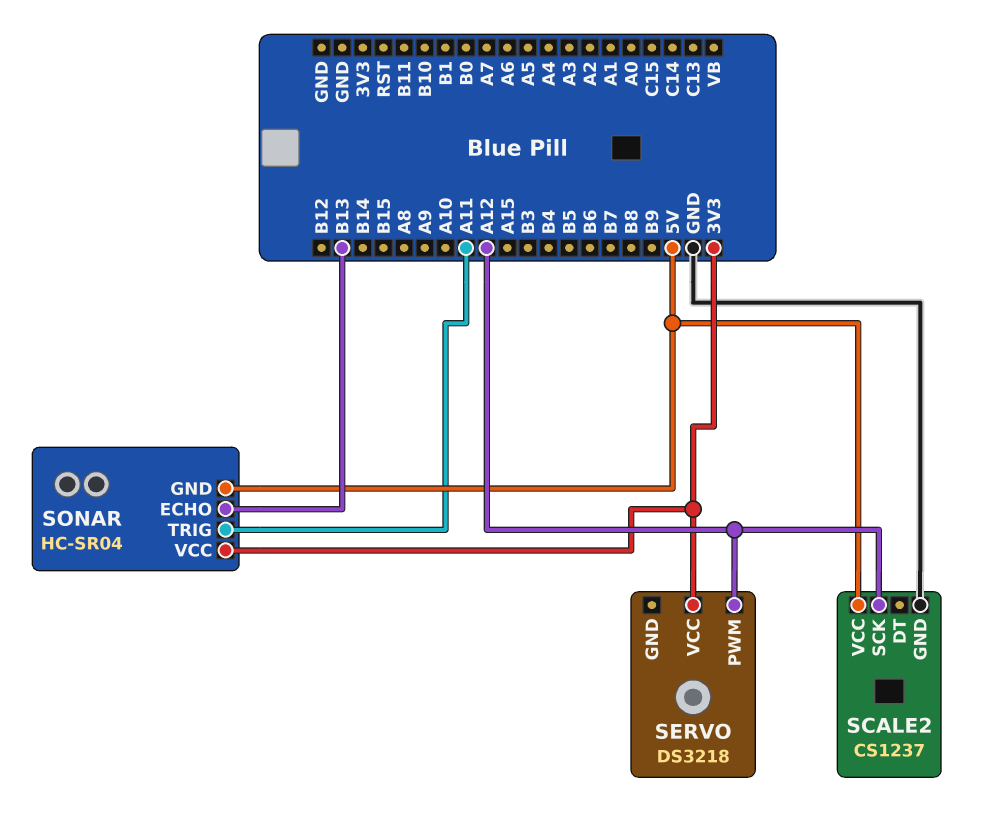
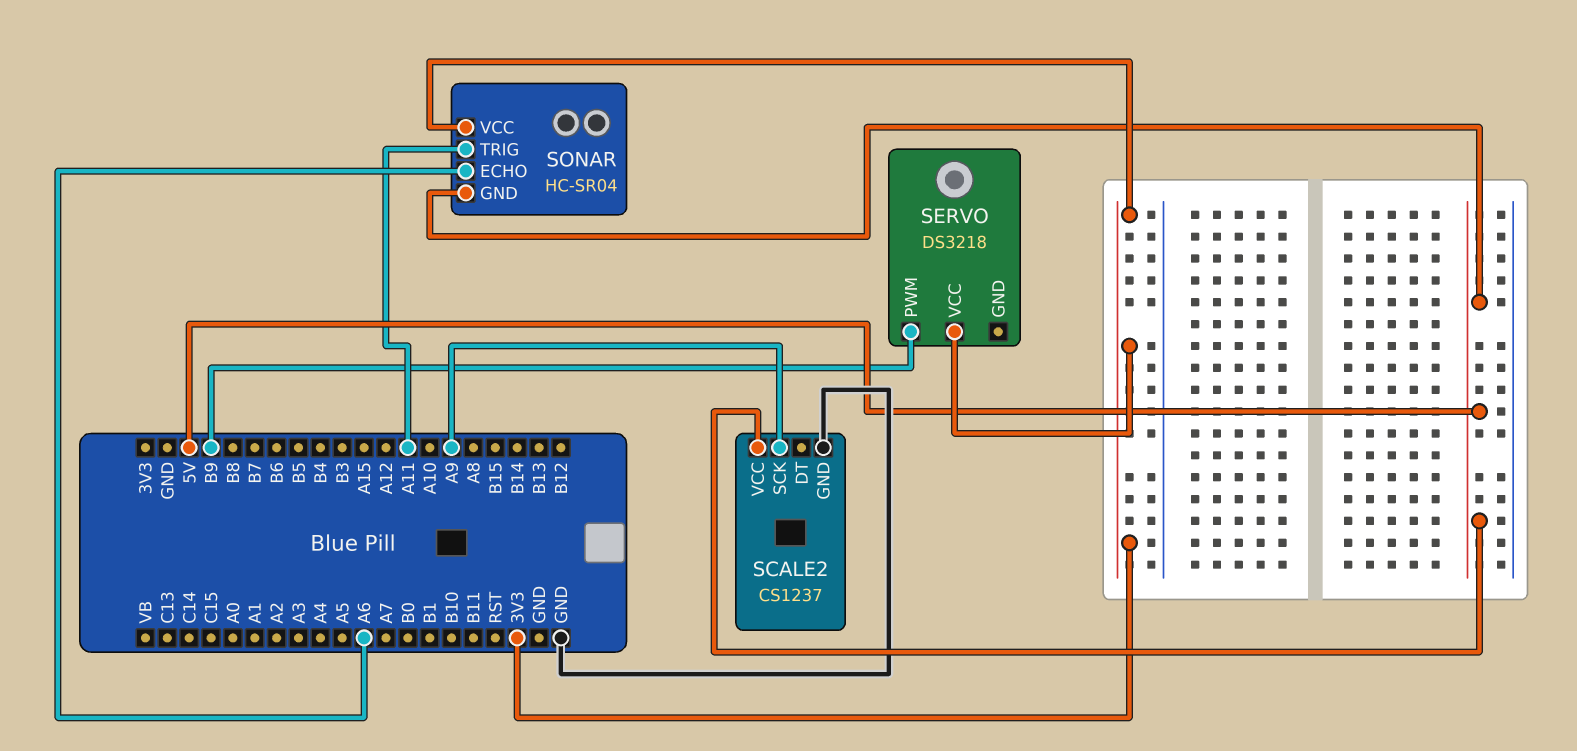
SCALE2 pin SCK: A12 -> A9
SERVO pin PWM: A12 -> B9
SONAR pin ECHO: B13 -> A6

